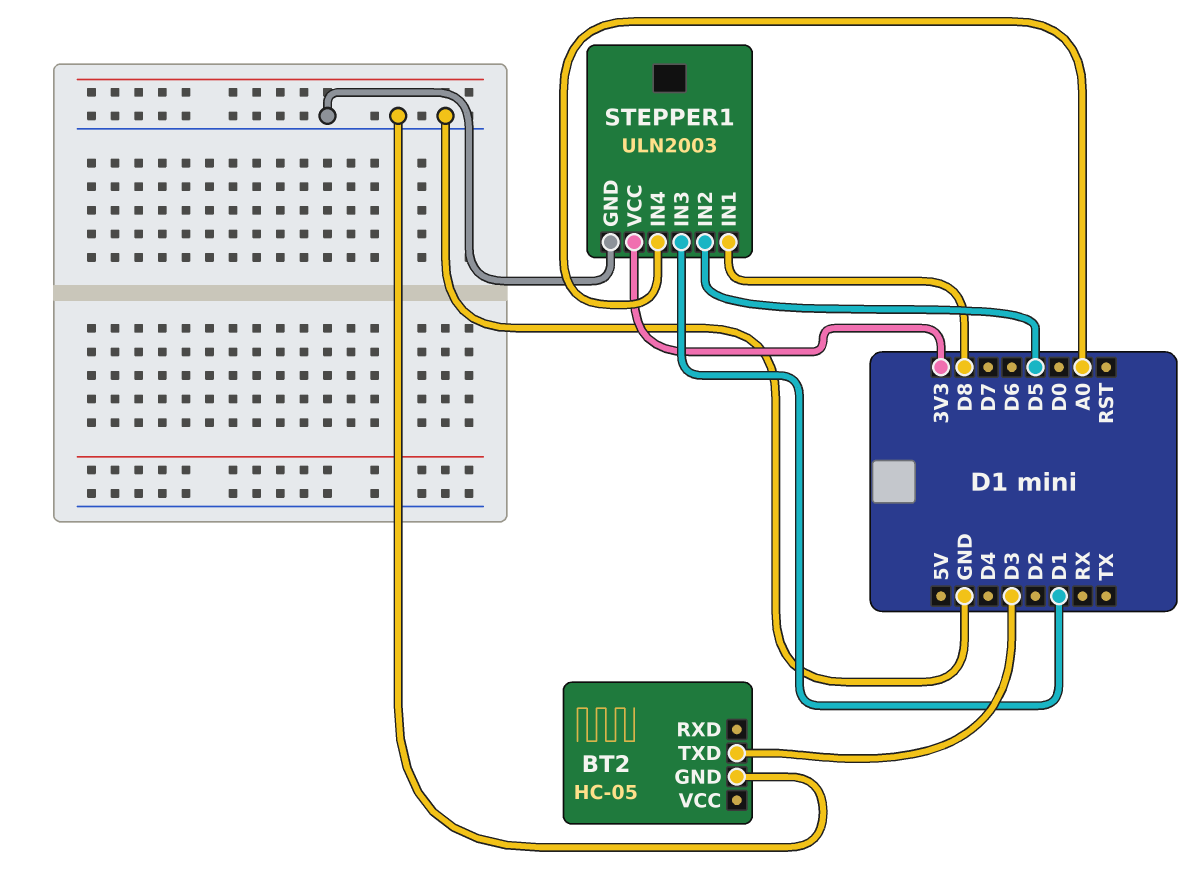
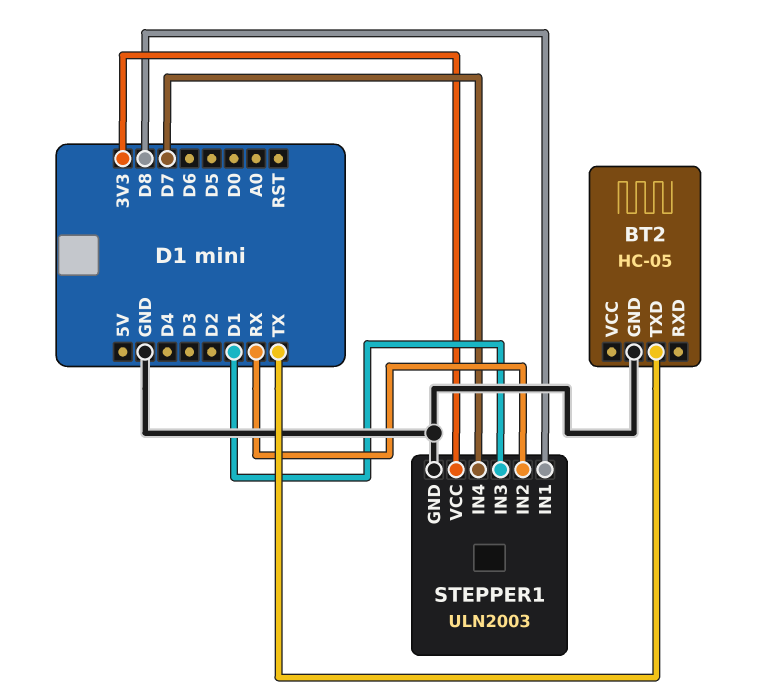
BT2 pin TXD: D3 -> TX
STEPPER1 pin IN2: D5 -> RX
STEPPER1 pin IN4: A0 -> D7

